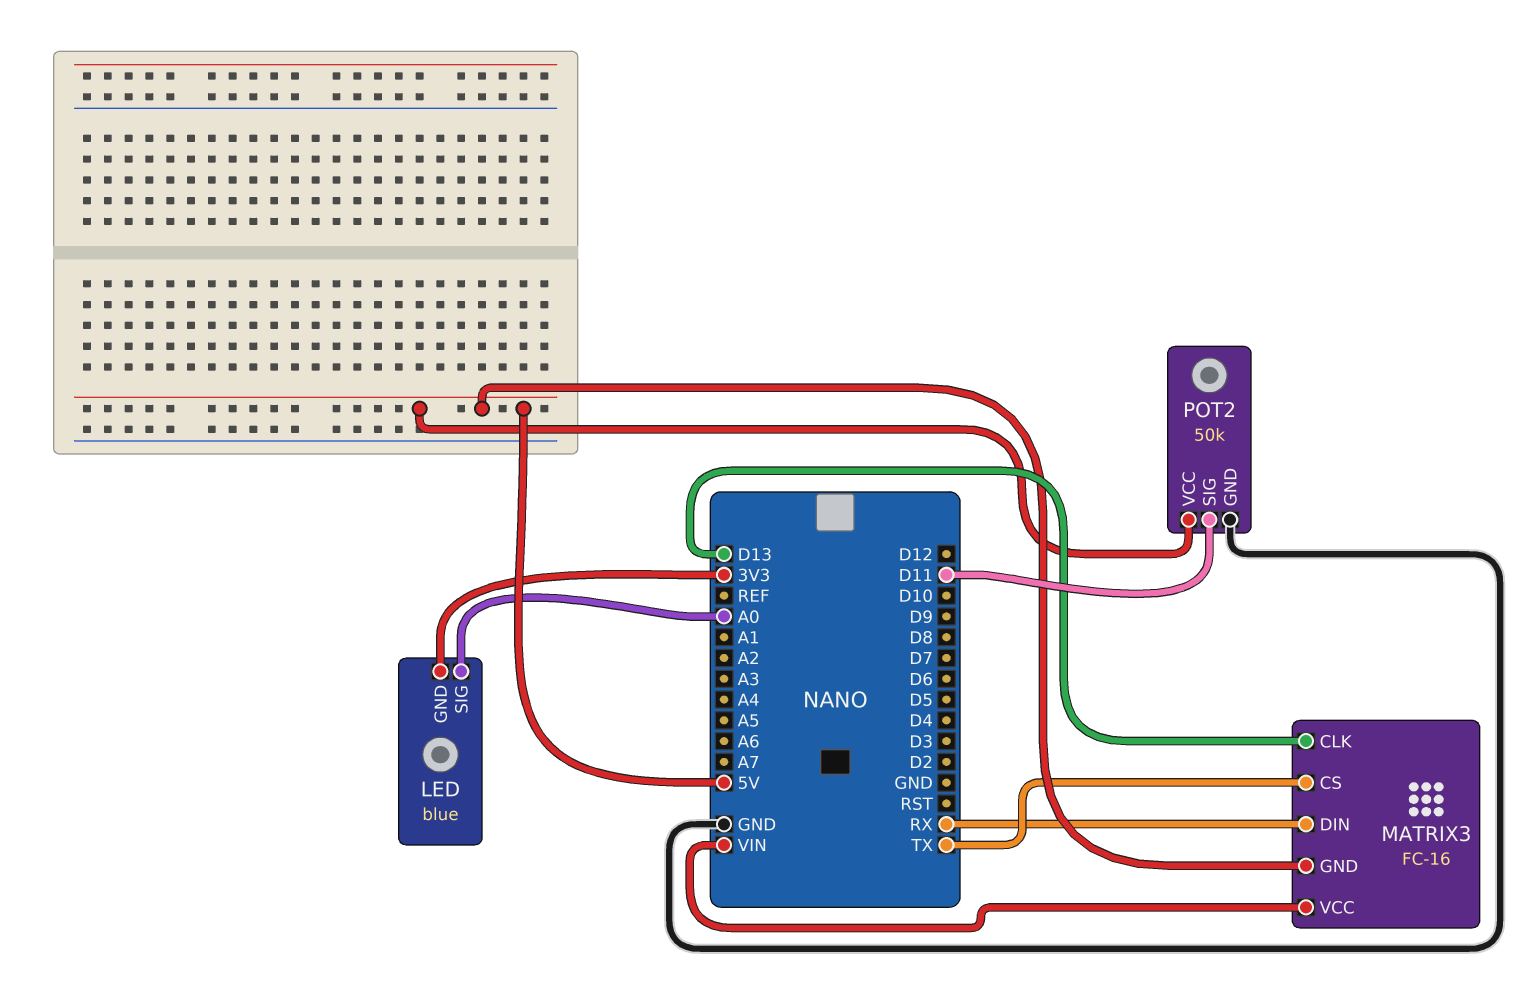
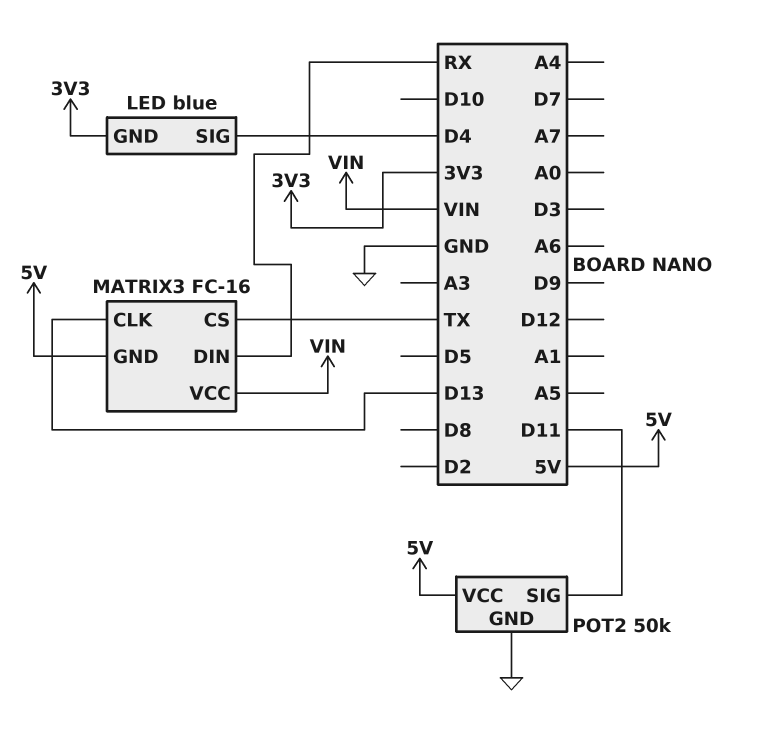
LED pin SIG: A0 -> D4

